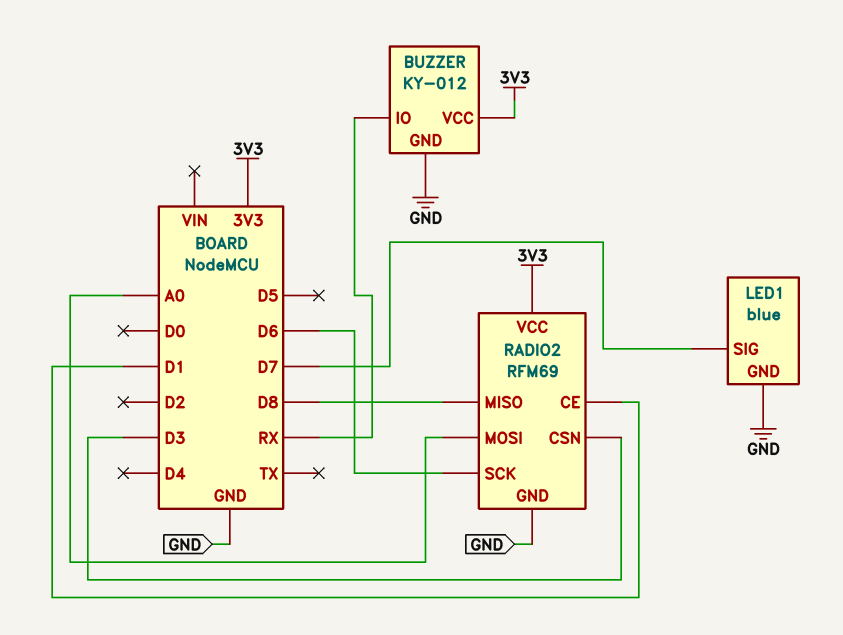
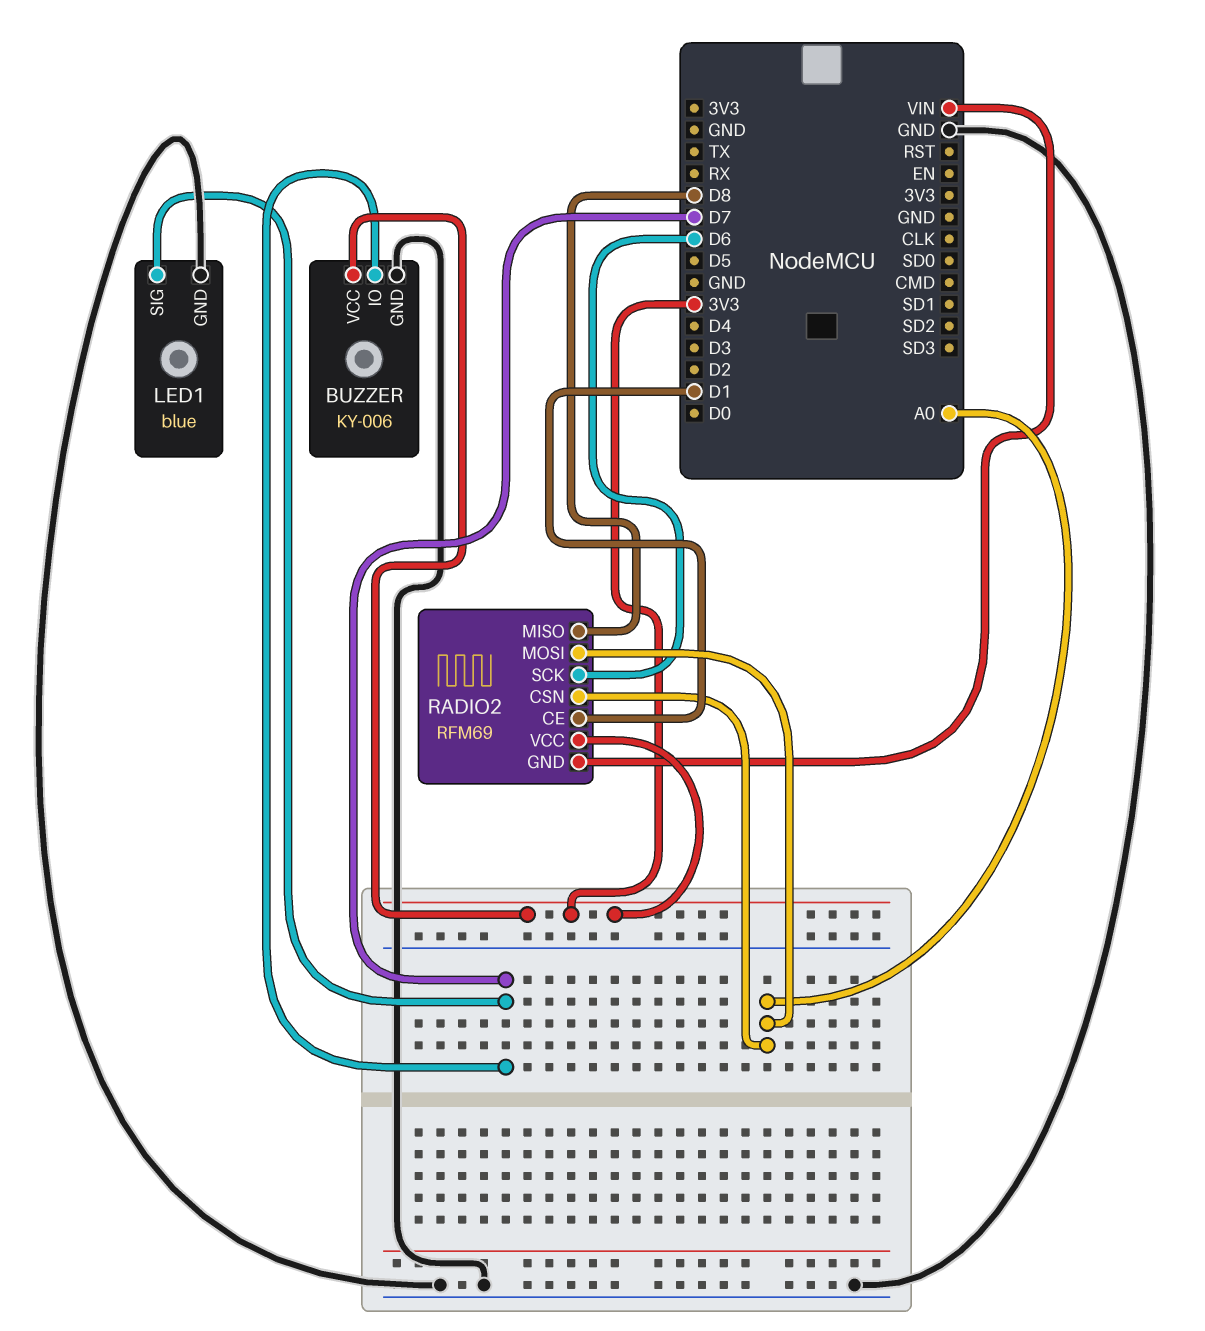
BUZZER: KY-012 -> KY-006
BUZZER pin IO: RX -> D7
RADIO2 pin CSN: D3 -> A0
RADIO2 pin GND: GND -> VIN

